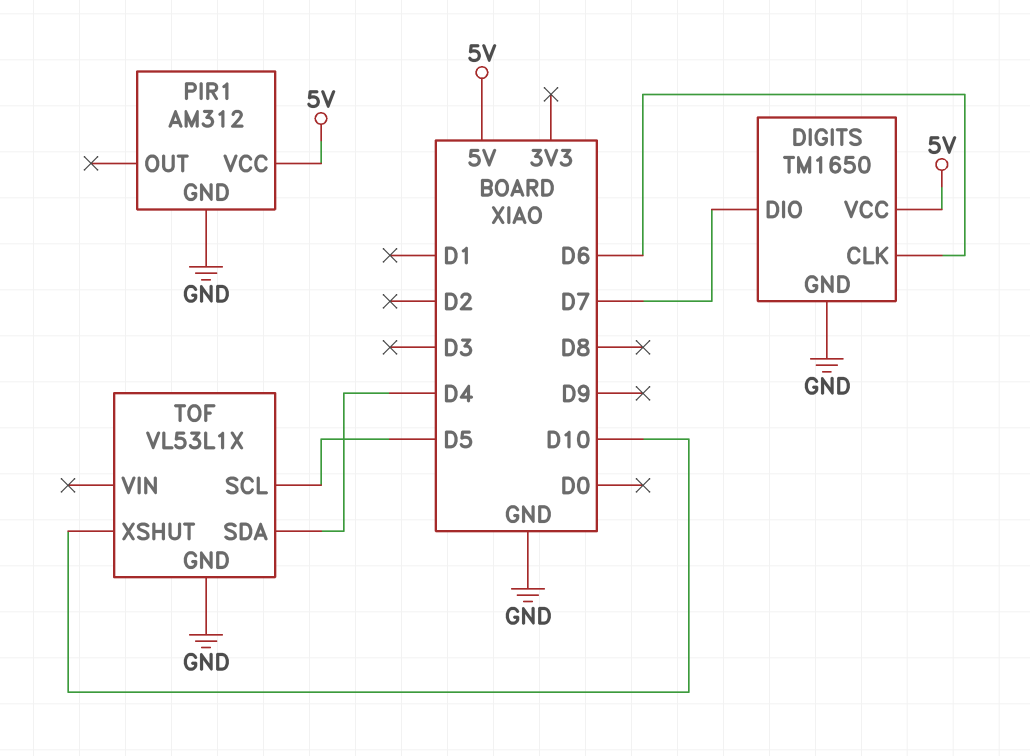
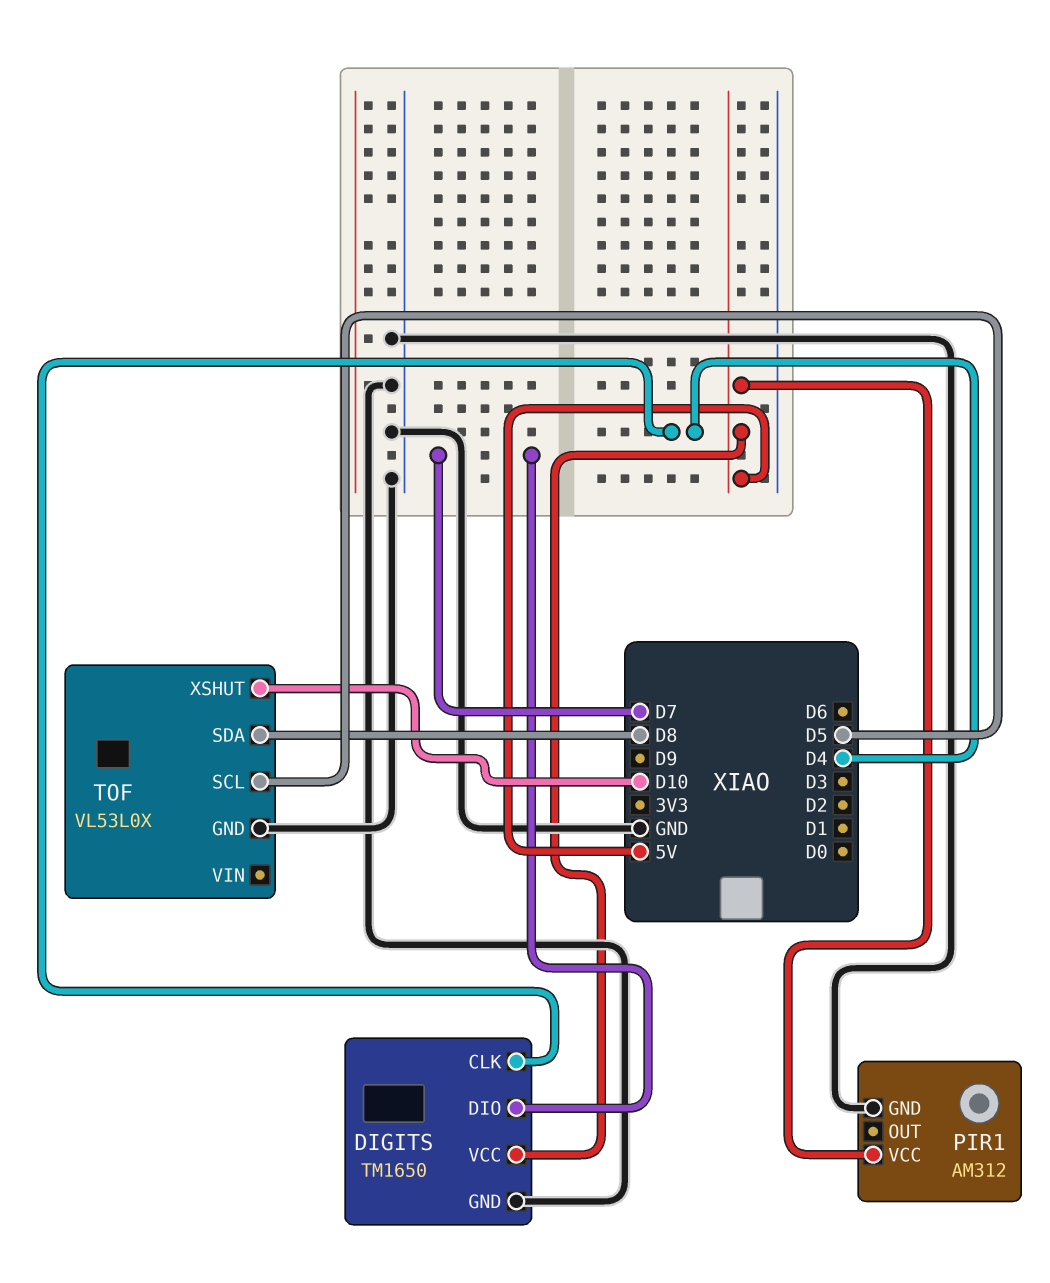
DIGITS pin CLK: D6 -> D4
TOF: VL53L1X -> VL53L0X
TOF pin SDA: D4 -> D8

